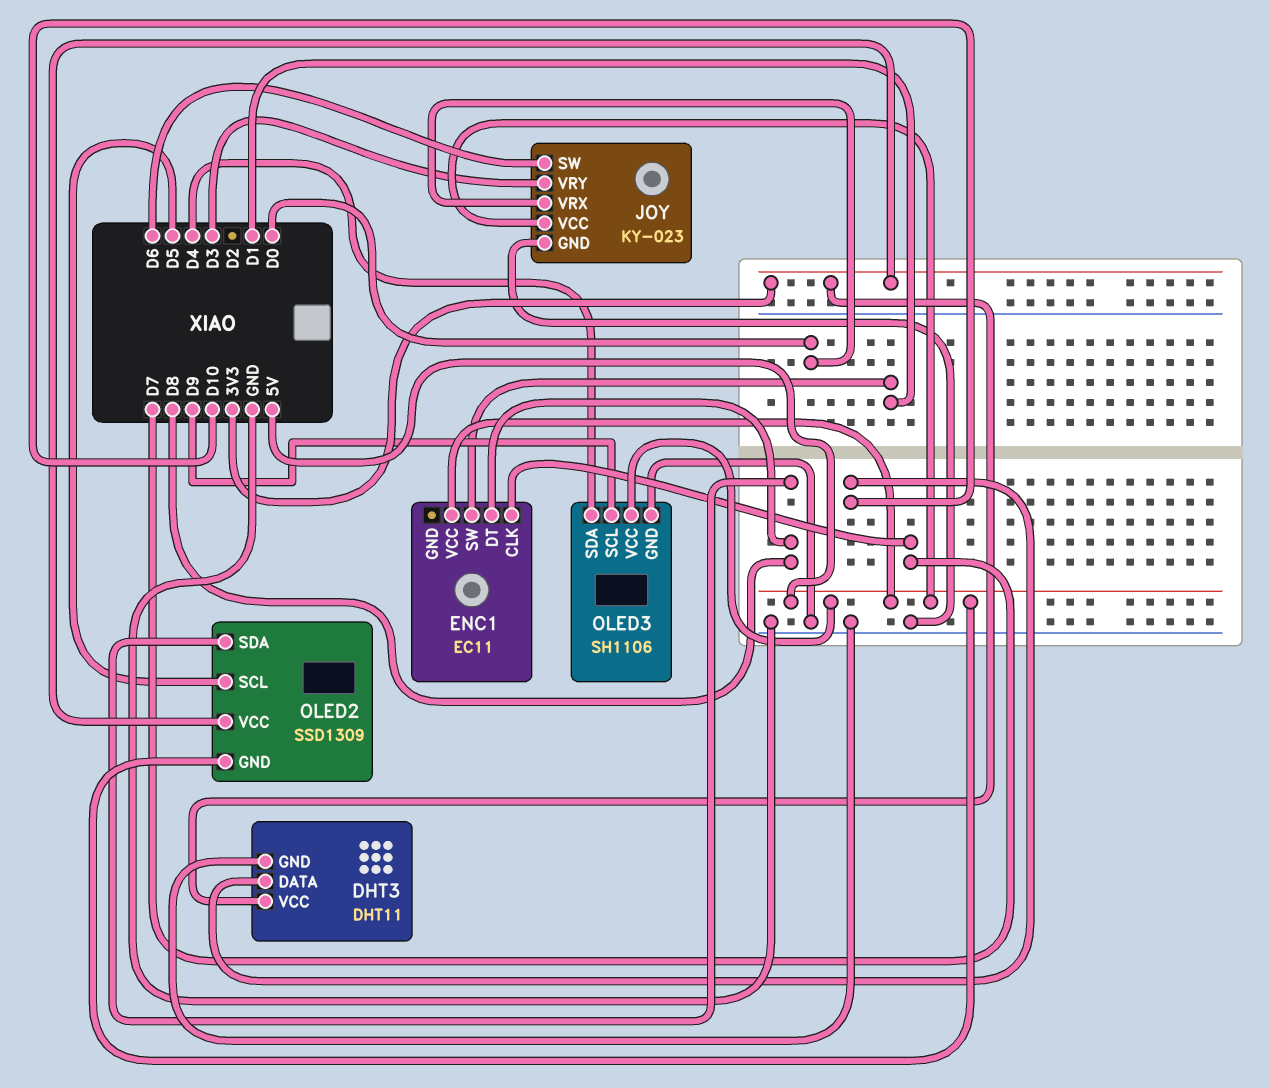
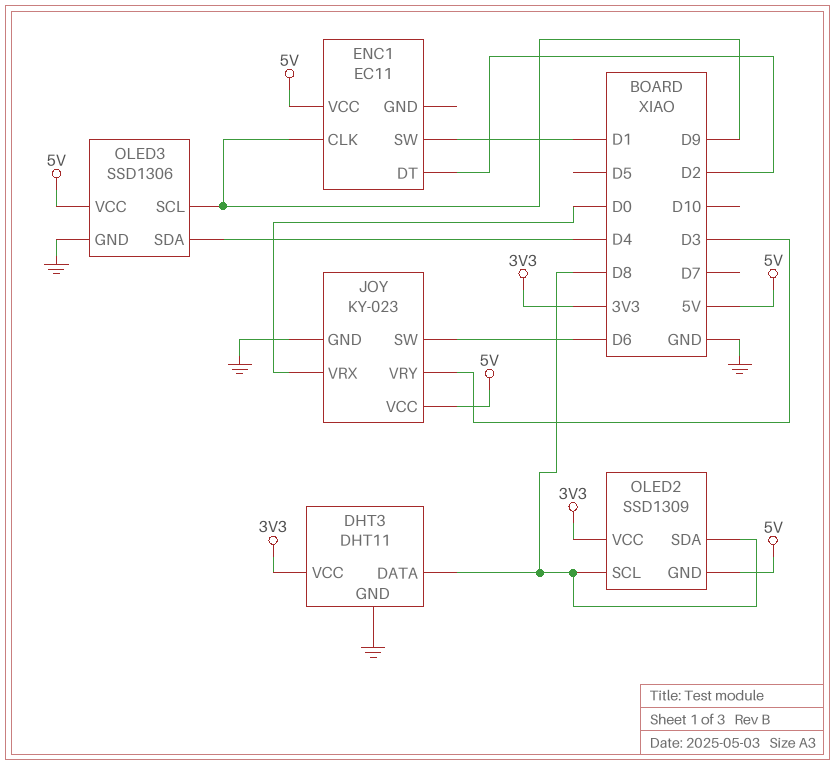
DHT3 pin DATA: D10 -> D8
ENC1 pin CLK: D7 -> D9
ENC1 pin DT: D8 -> D2
OLED2 pin SCL: D5 -> D8
OLED3: SH1106 -> SSD1306

